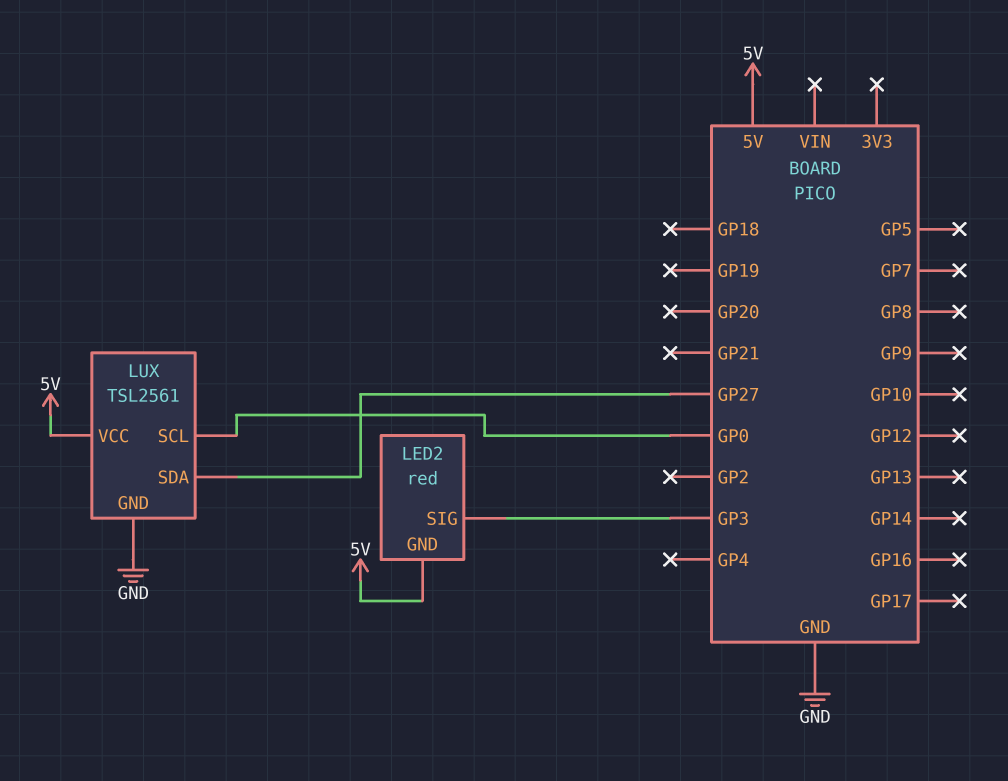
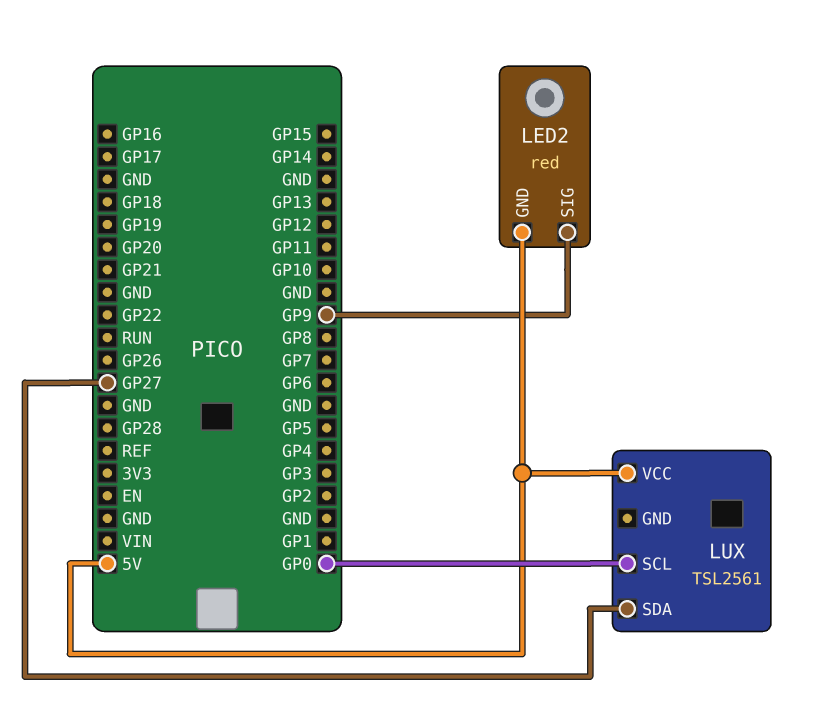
LED2 pin SIG: GP3 -> GP9
LUX pin GND: GND -> none

